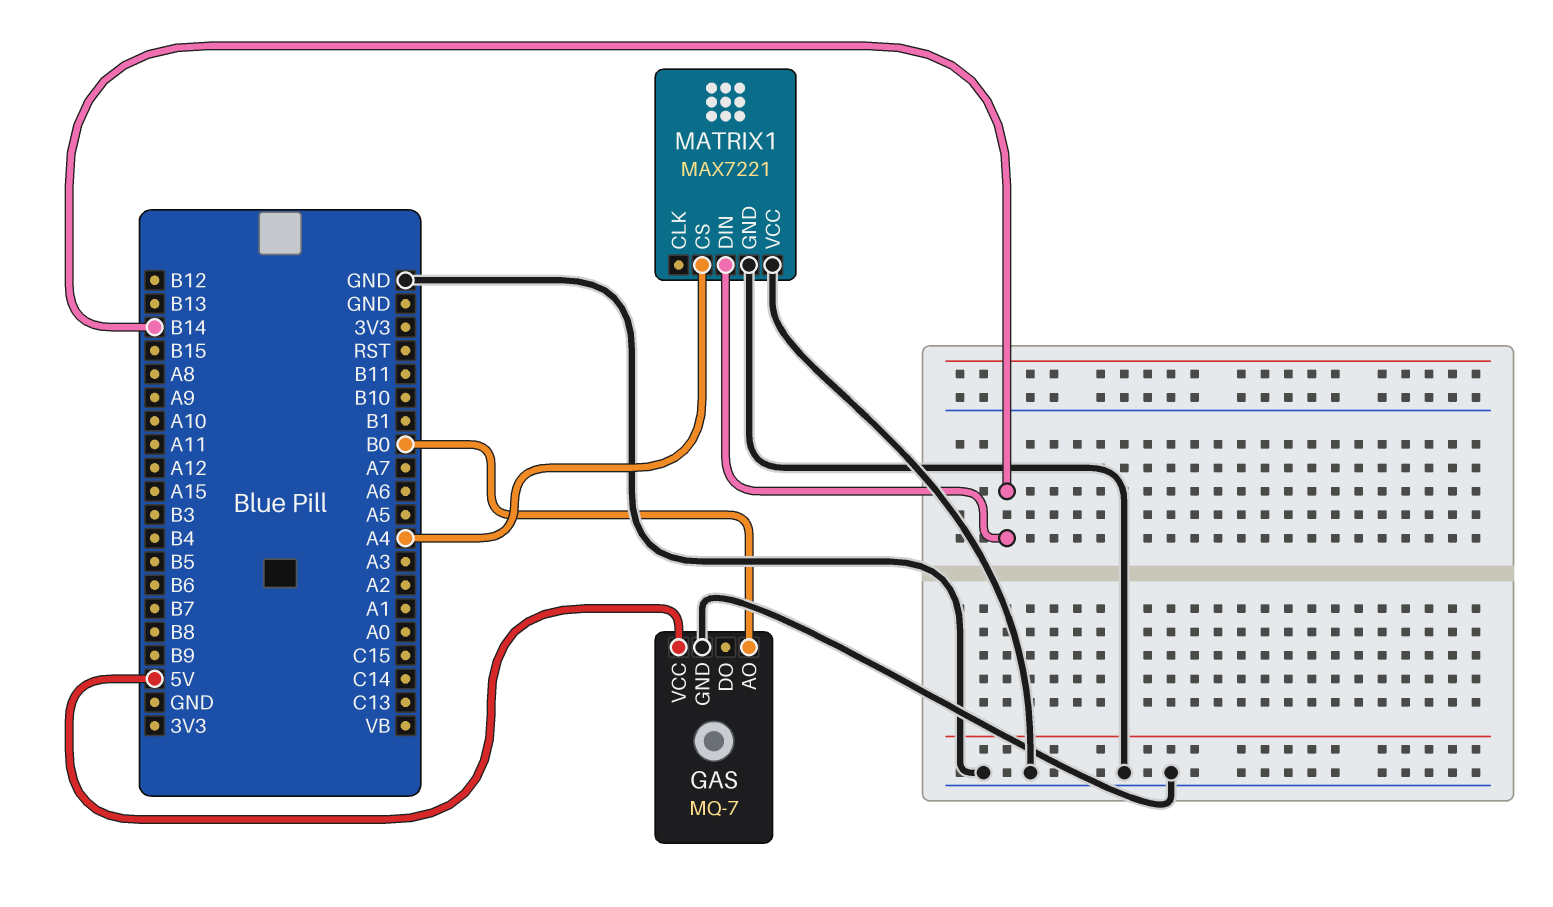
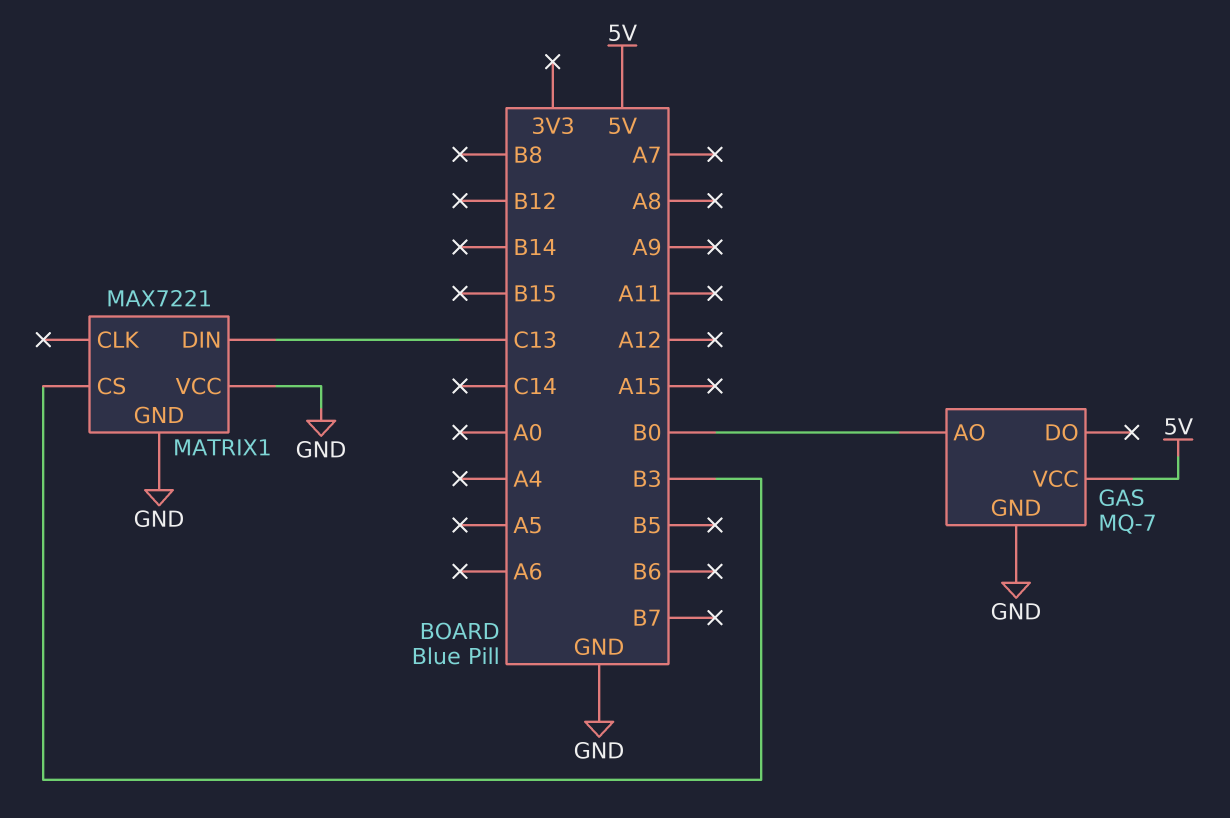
MATRIX1 pin CS: A4 -> B3
MATRIX1 pin DIN: B14 -> C13

